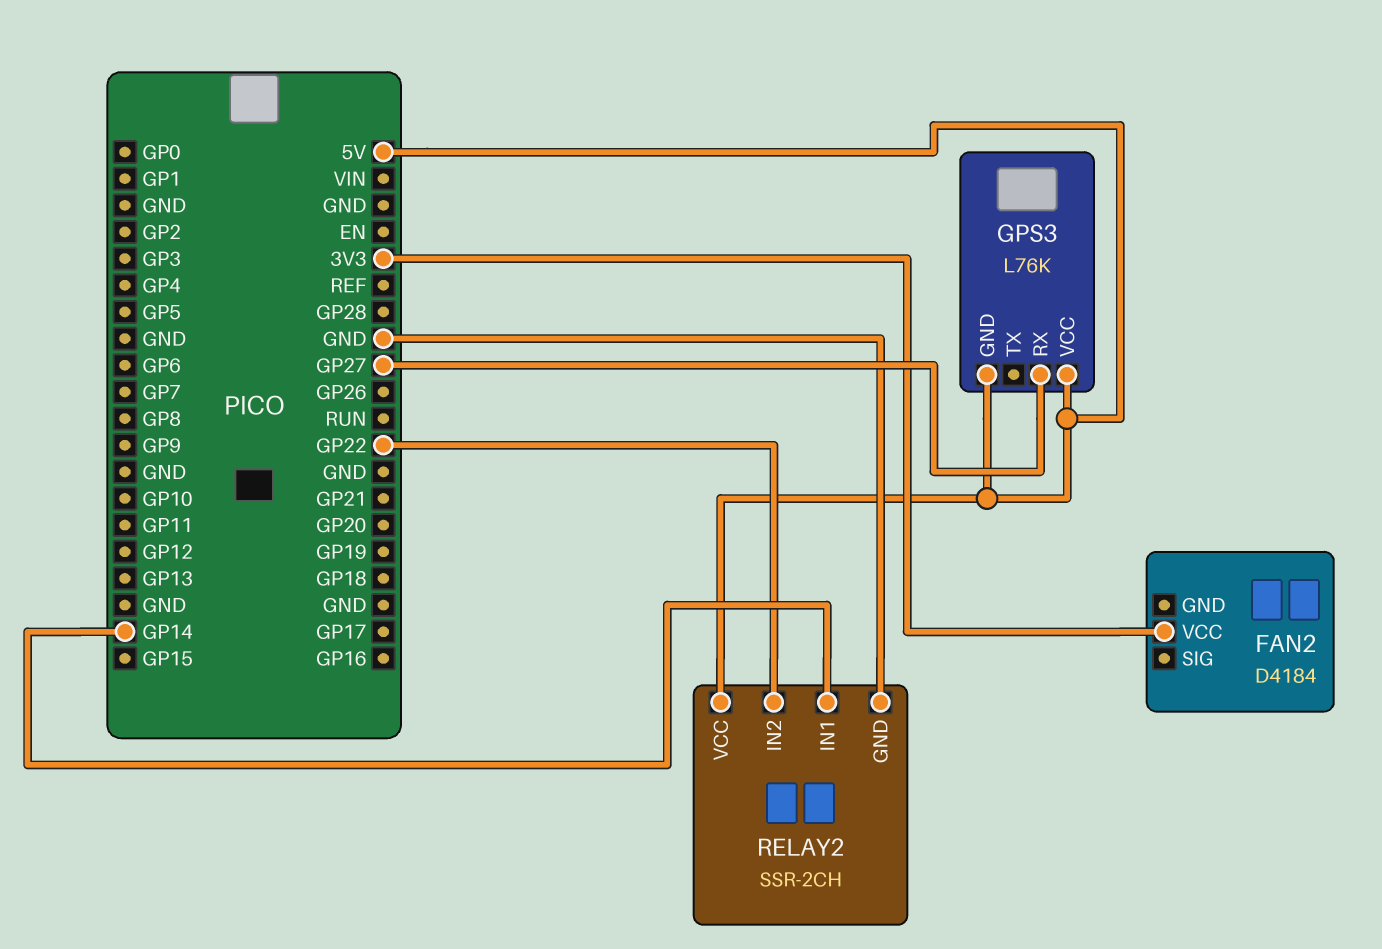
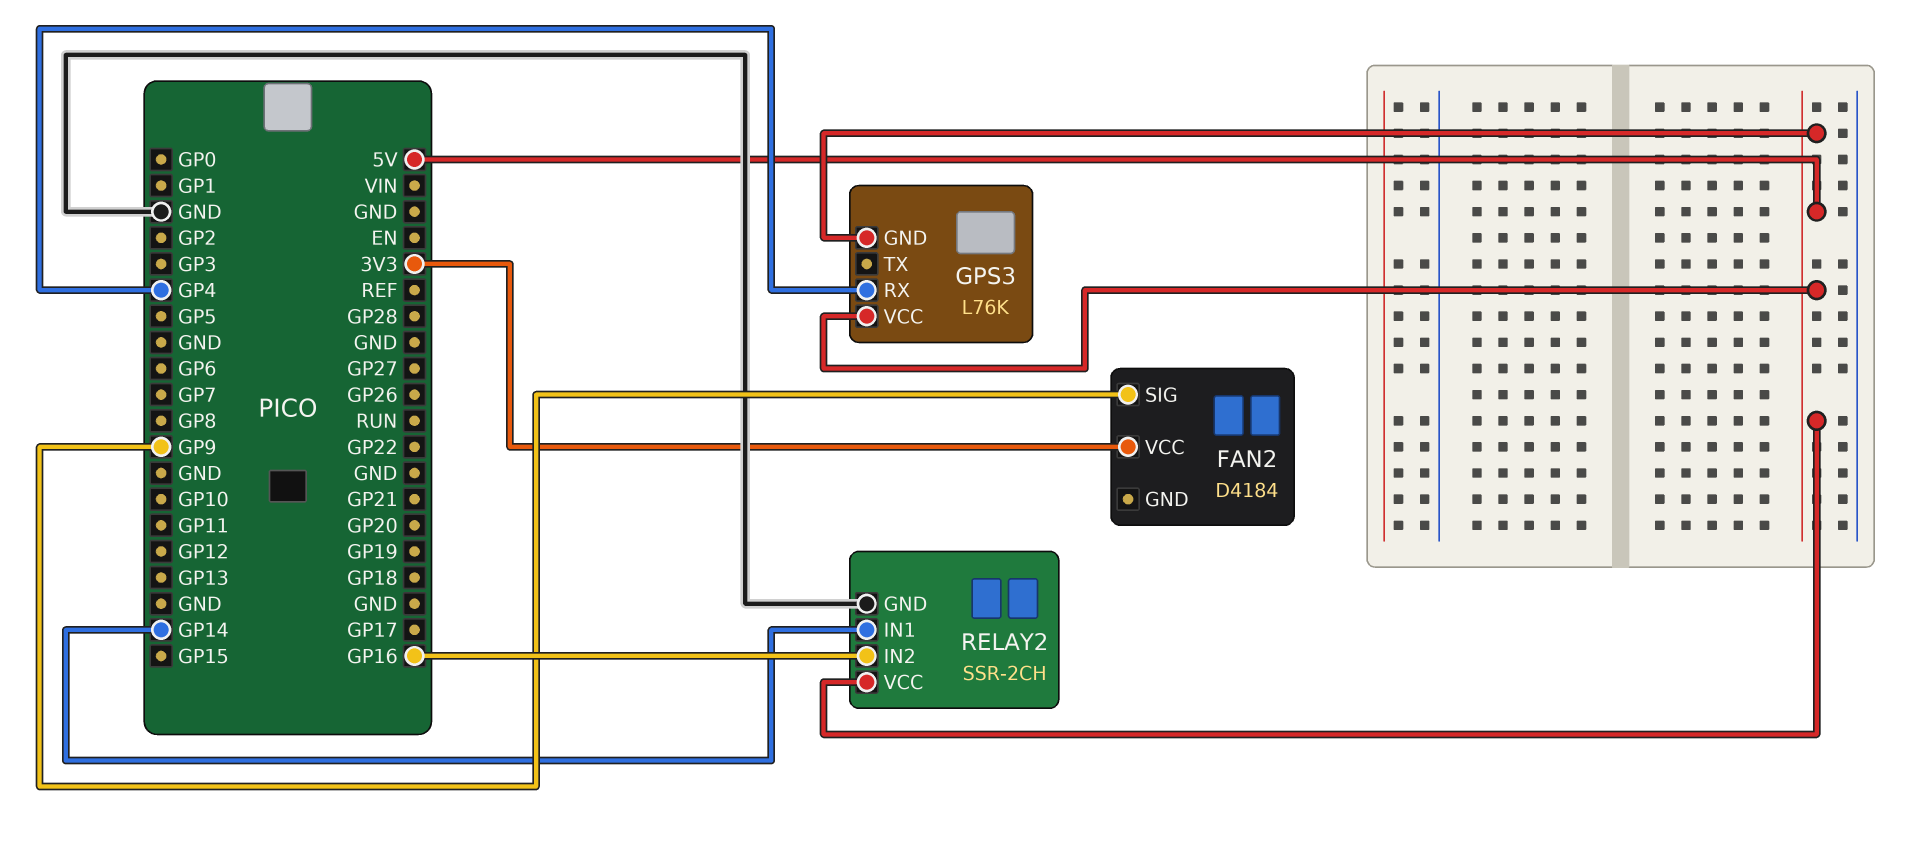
FAN2 pin SIG: none -> GP9
GPS3 pin RX: GP27 -> GP4
RELAY2 pin IN2: GP22 -> GP16

